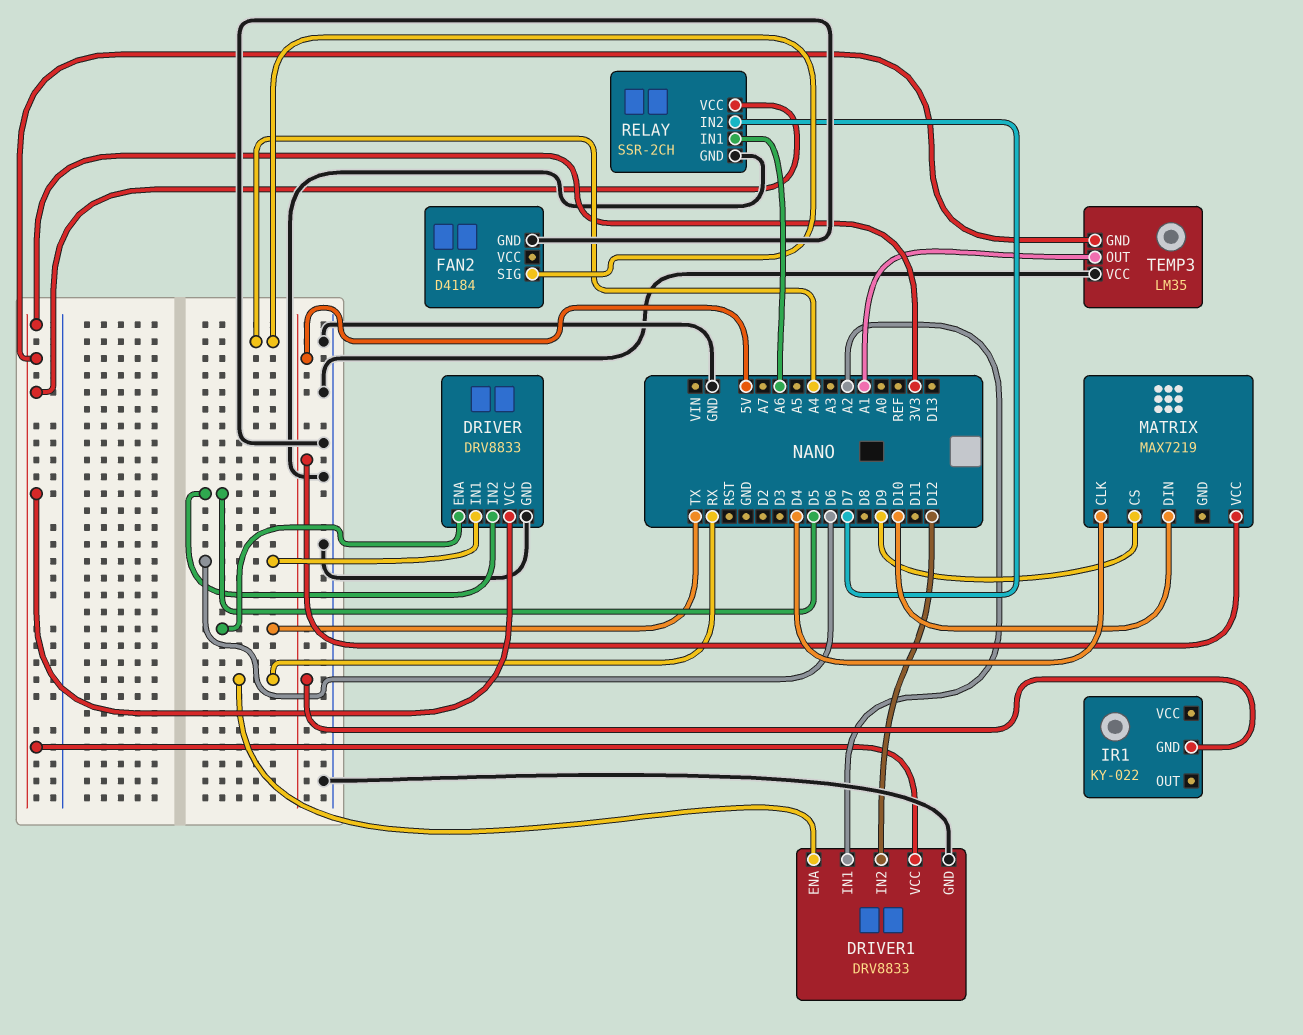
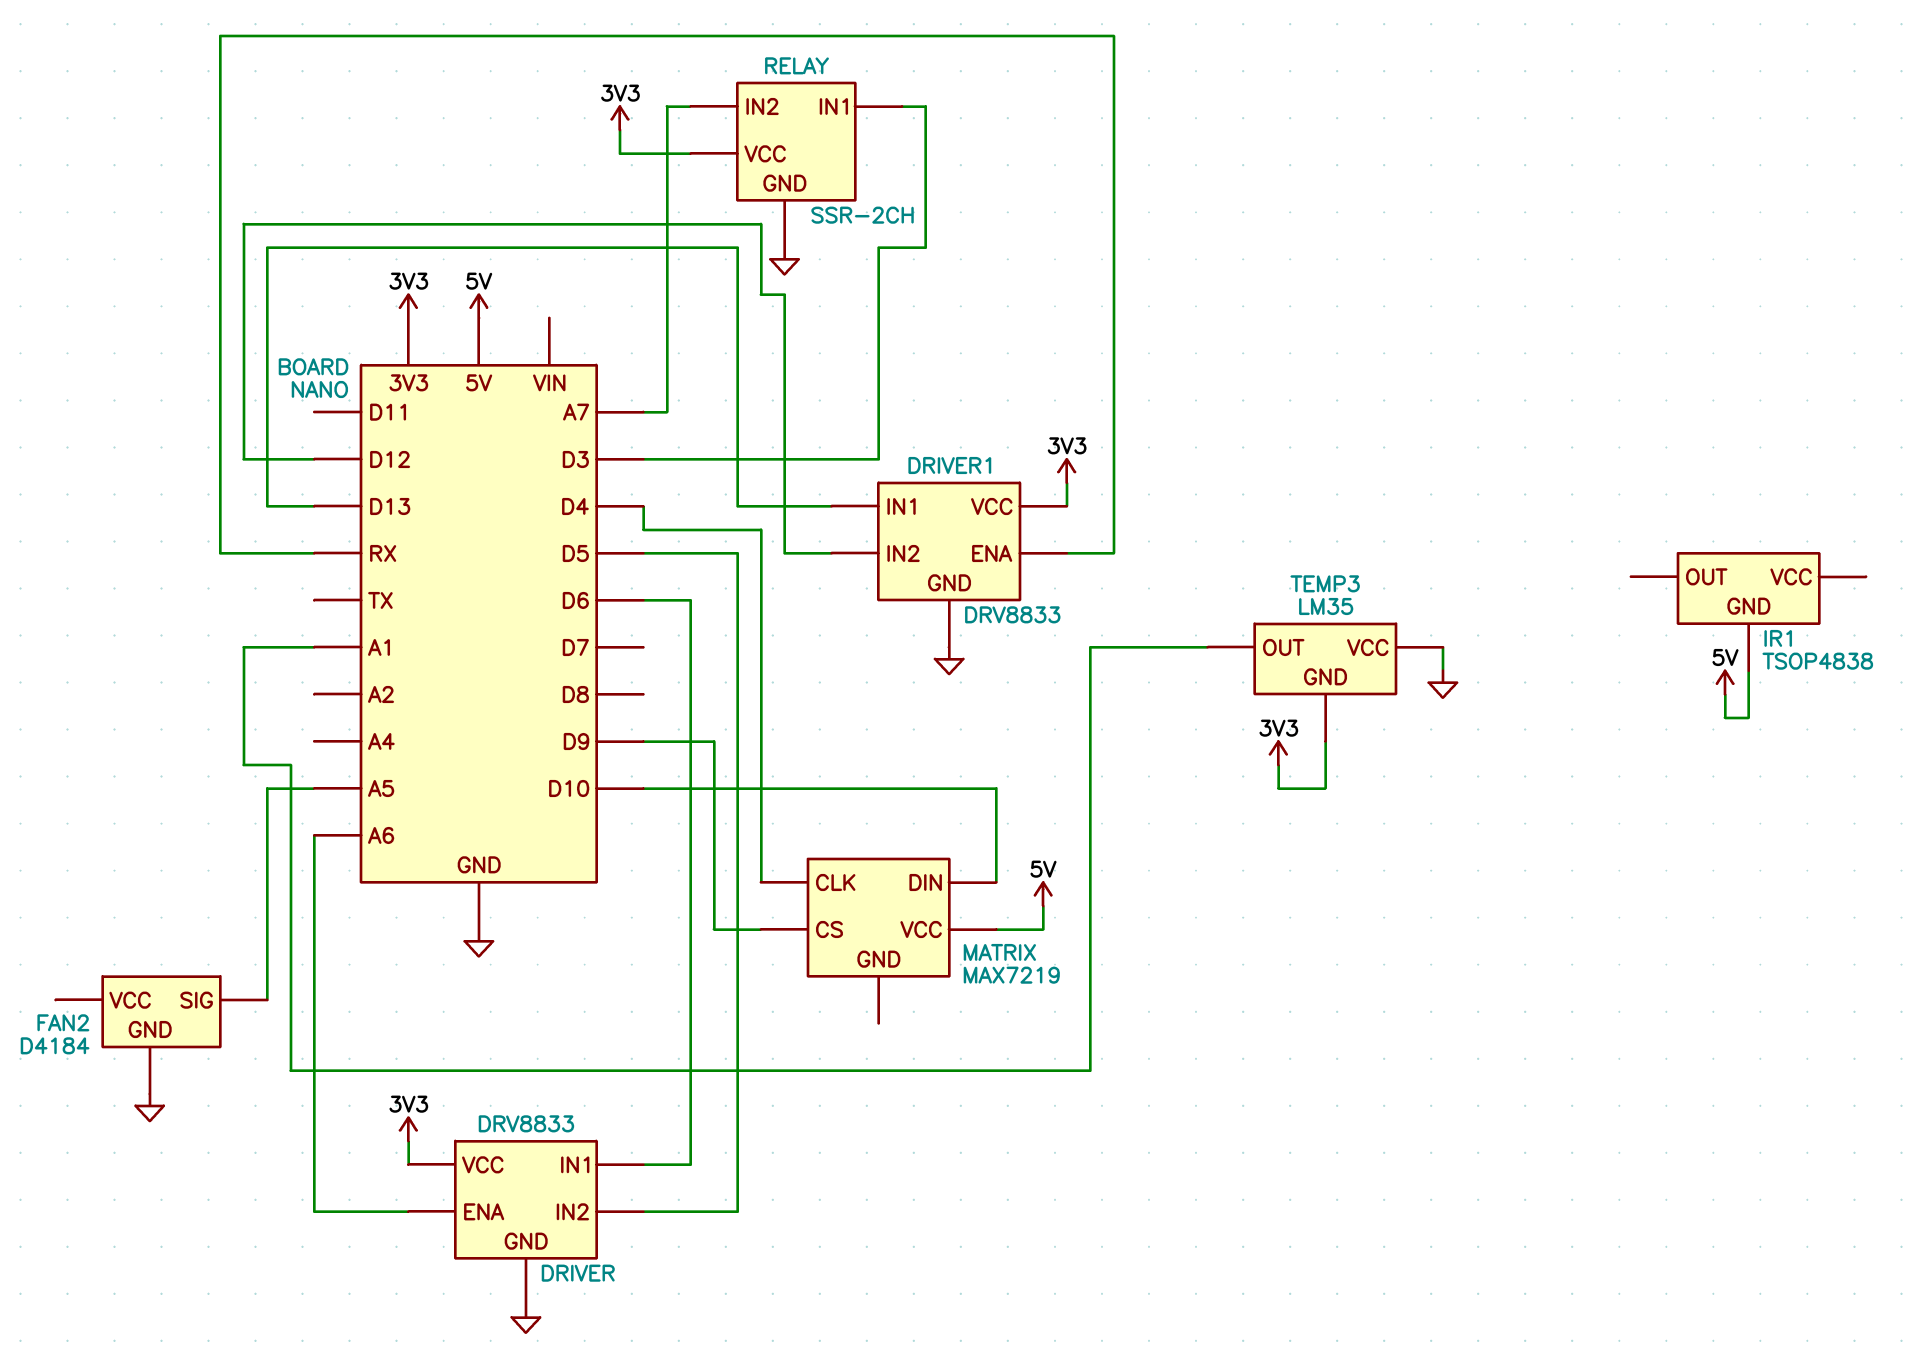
DRIVER pin ENA: TX -> A6
DRIVER1 pin IN1: A2 -> D13
FAN2 pin SIG: A4 -> A5
IR1: KY-022 -> TSOP4838
RELAY pin IN1: A6 -> D3
RELAY pin IN2: D7 -> A7

